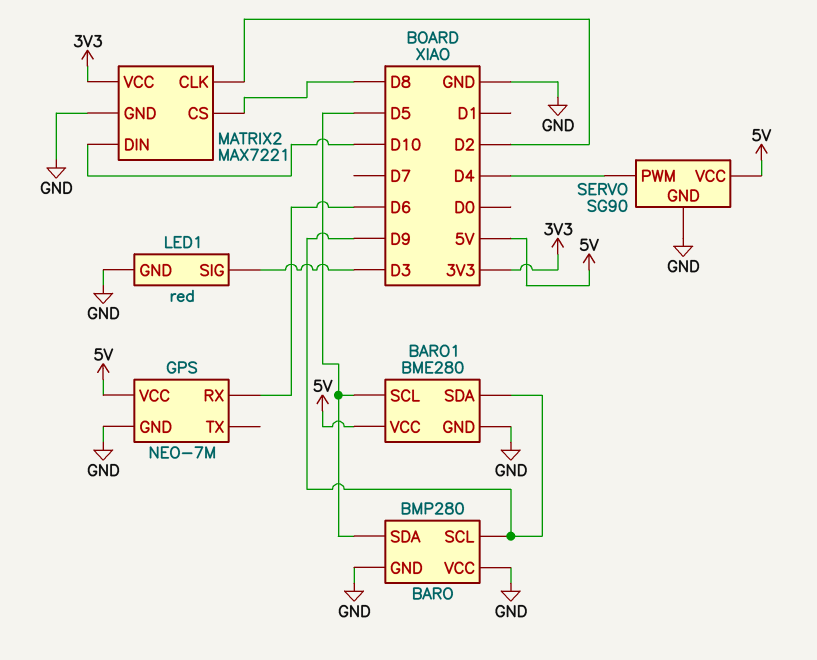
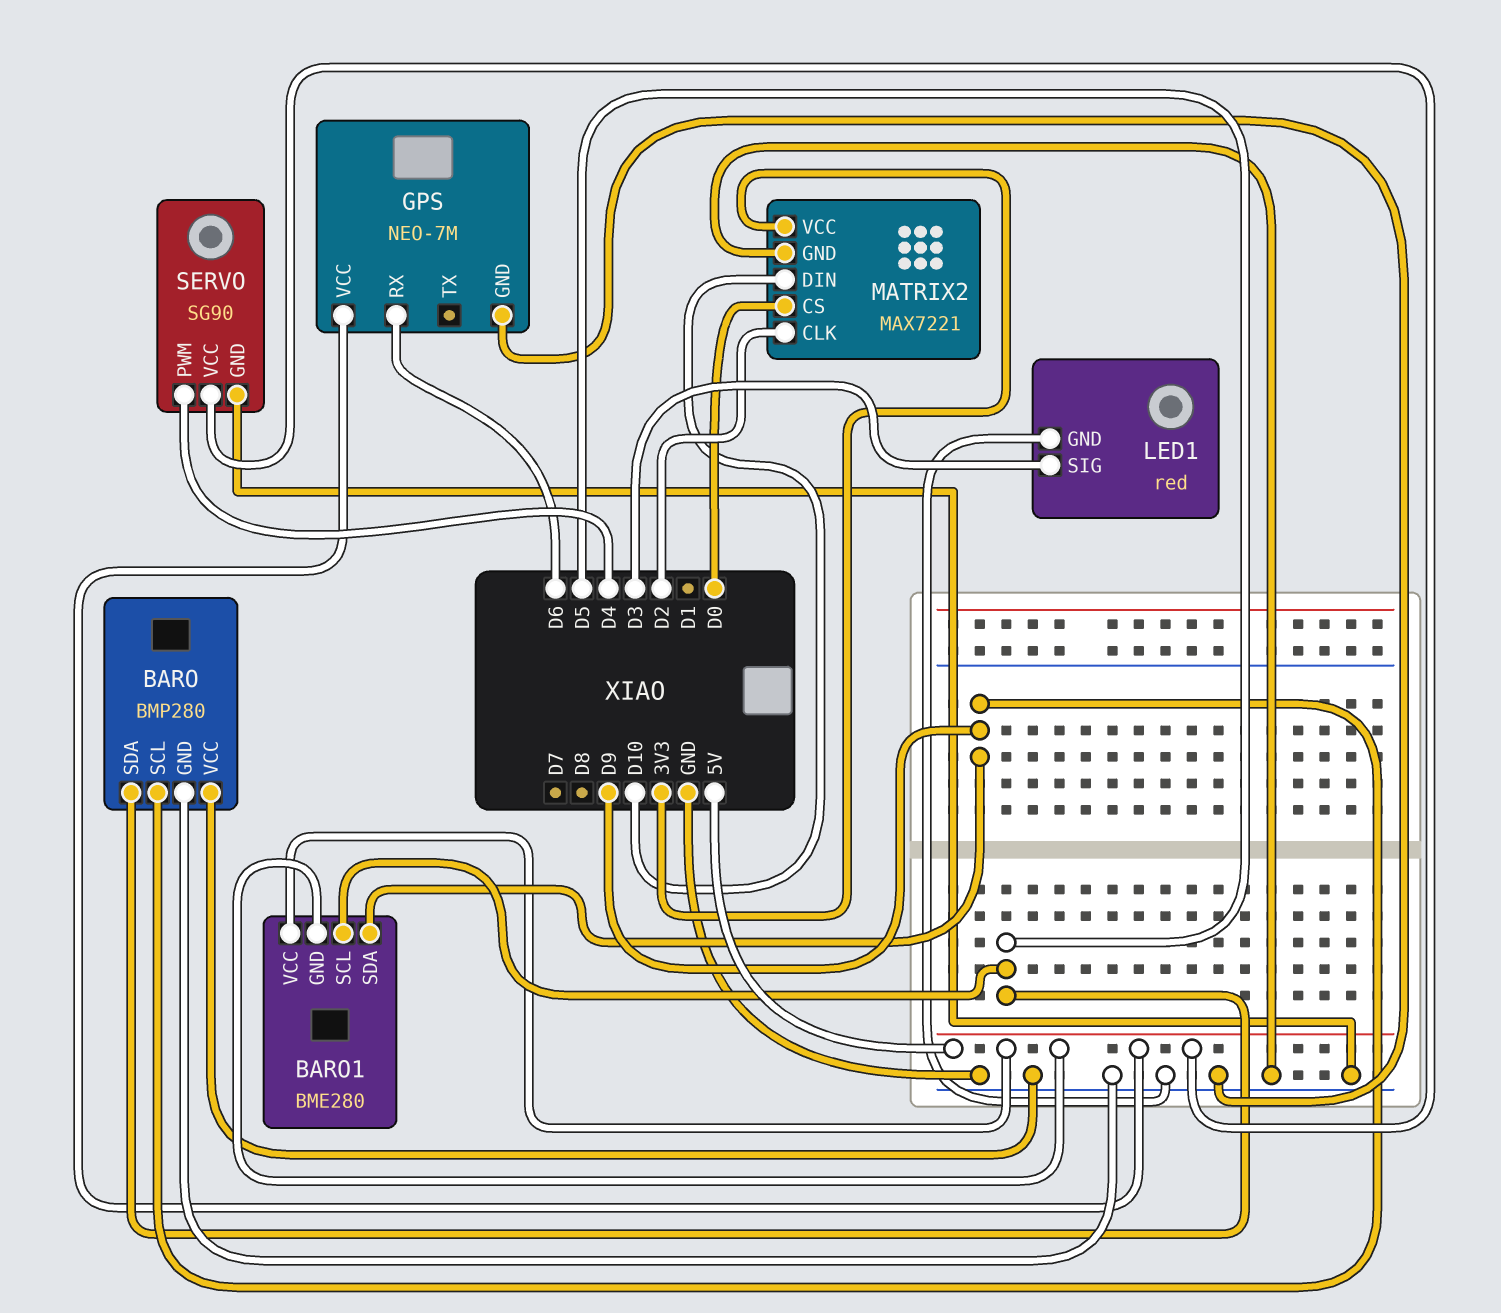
BARO1 pin GND: GND -> 5V
MATRIX2 pin CS: D8 -> D0

